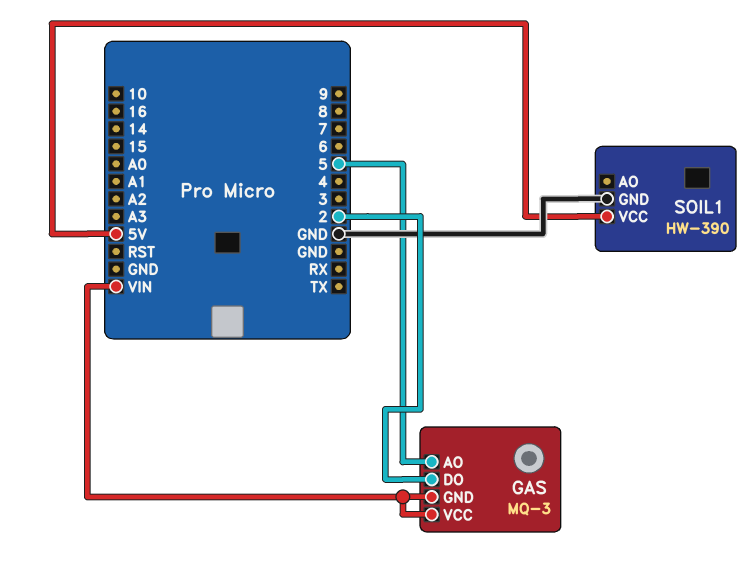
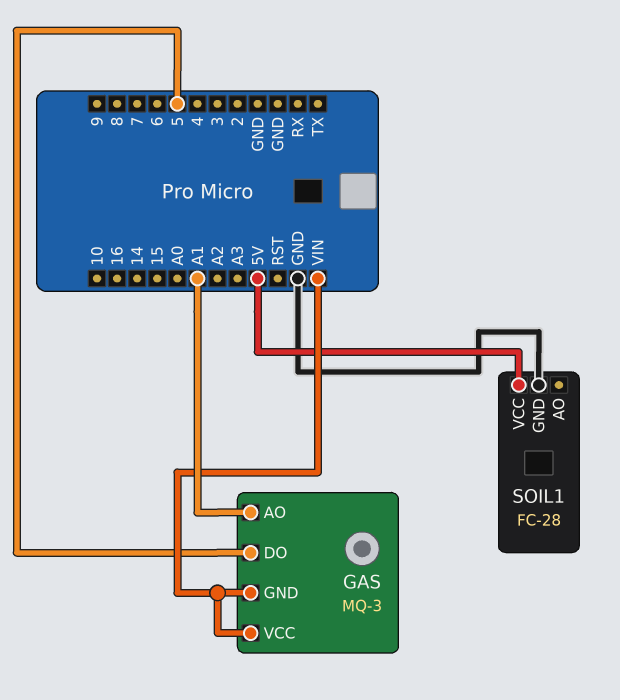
GAS pin AO: 5 -> A1
GAS pin DO: 2 -> 5
SOIL1: HW-390 -> FC-28

